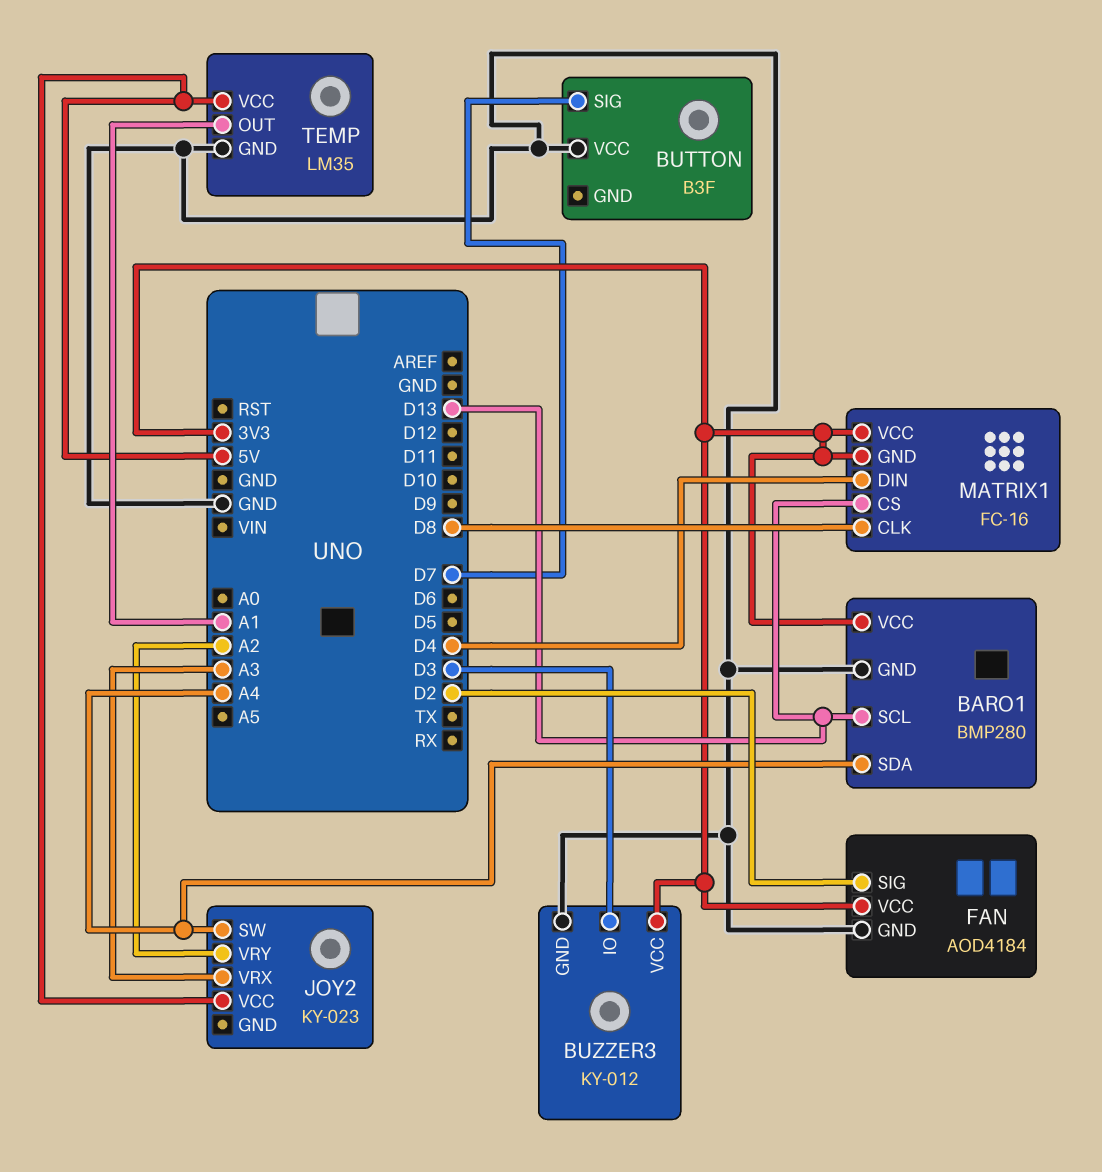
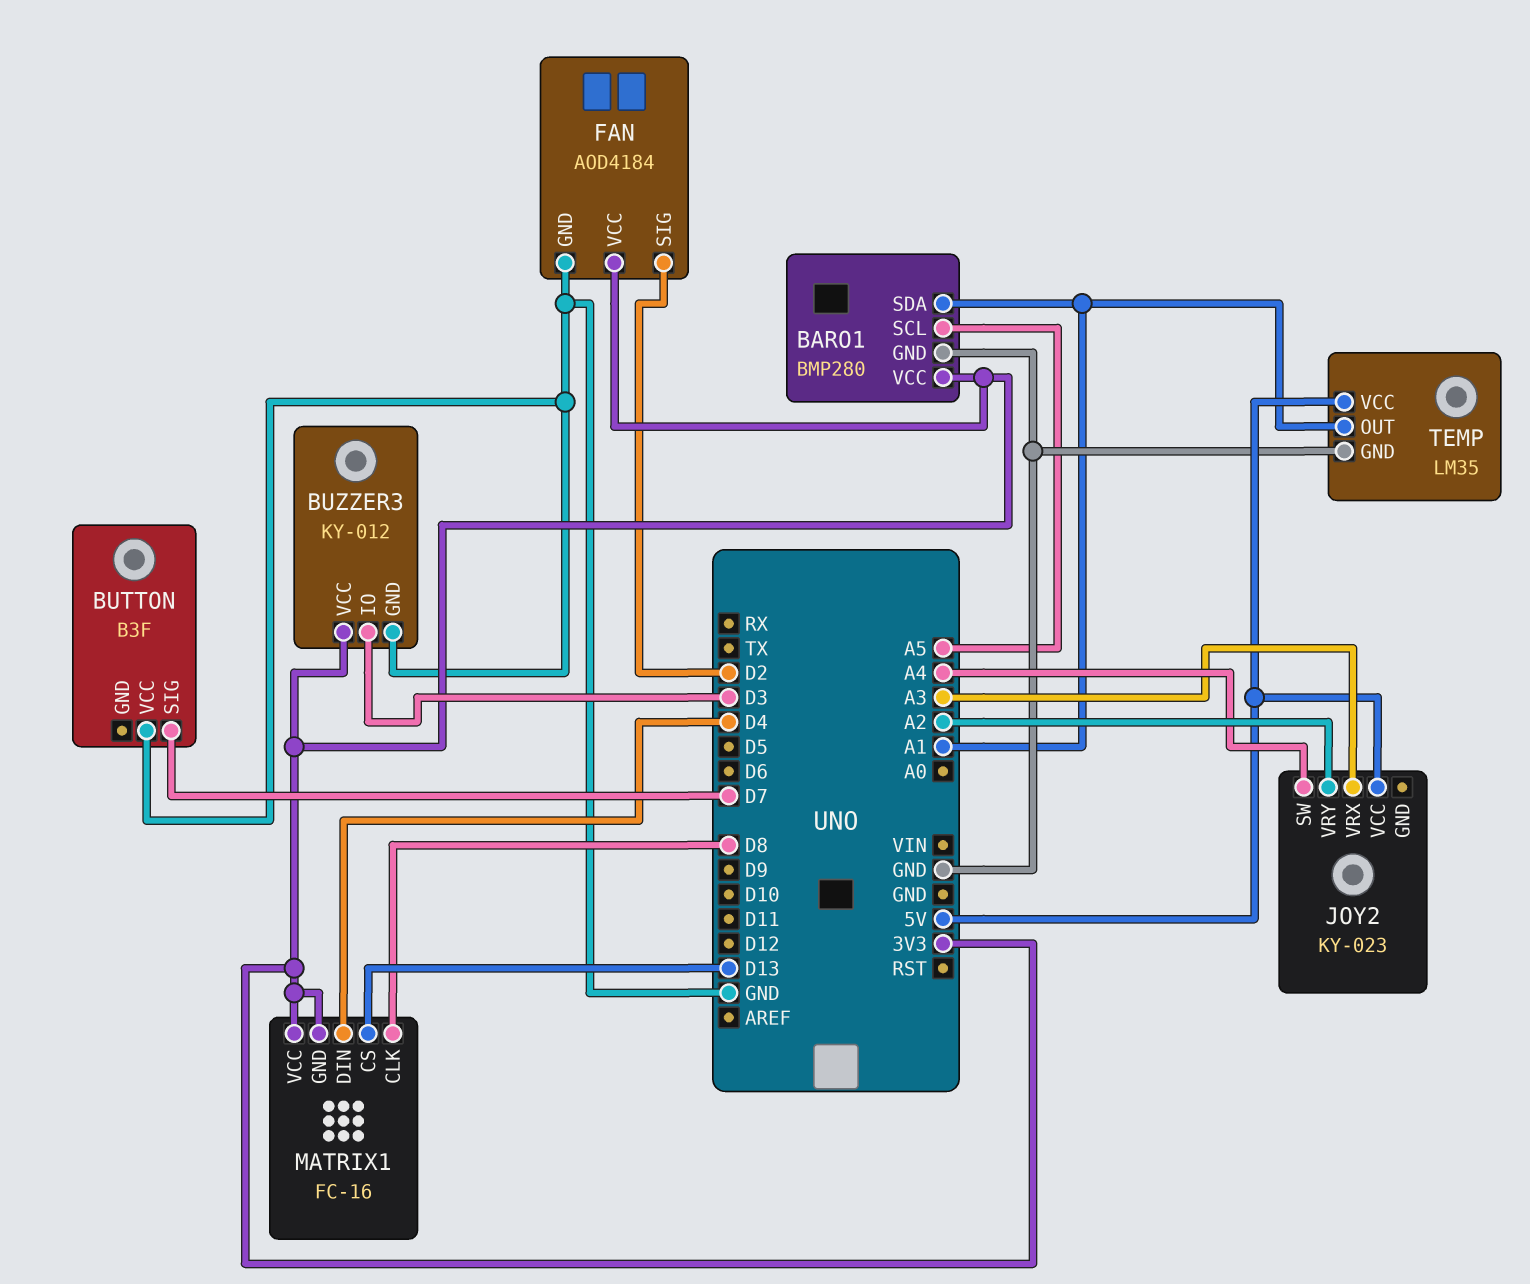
BARO1 pin SCL: D13 -> A5
BARO1 pin SDA: A4 -> A1

